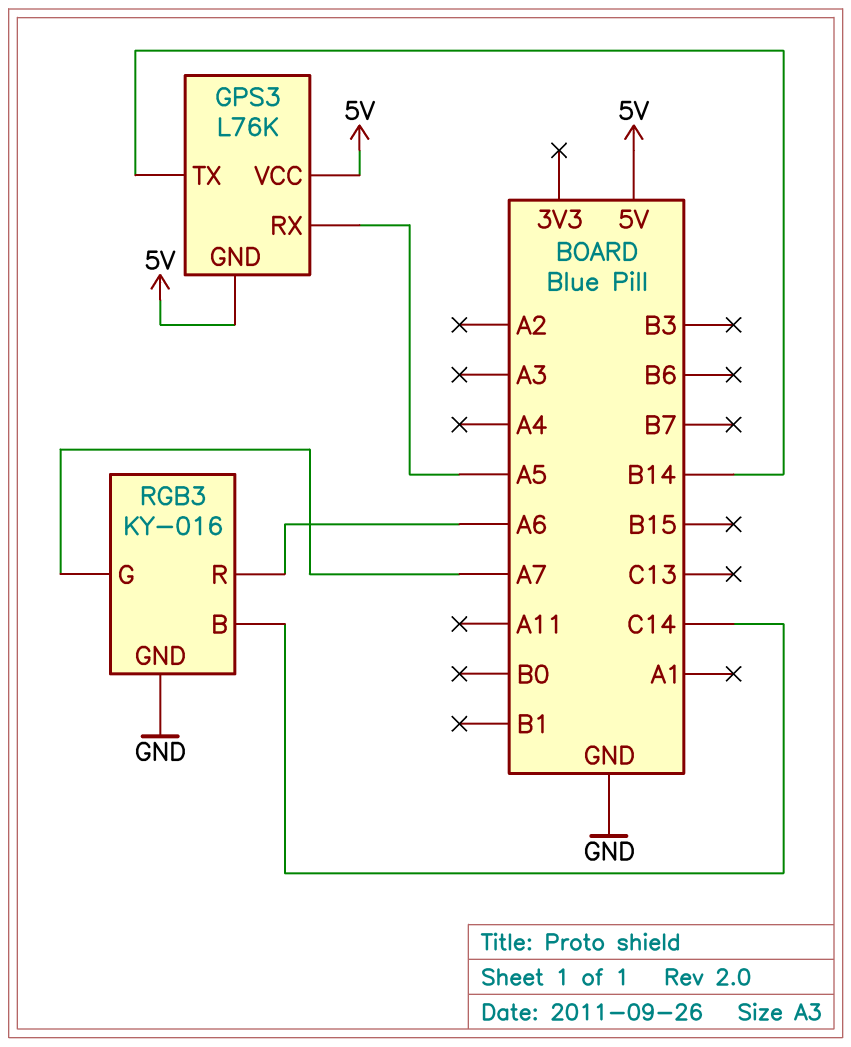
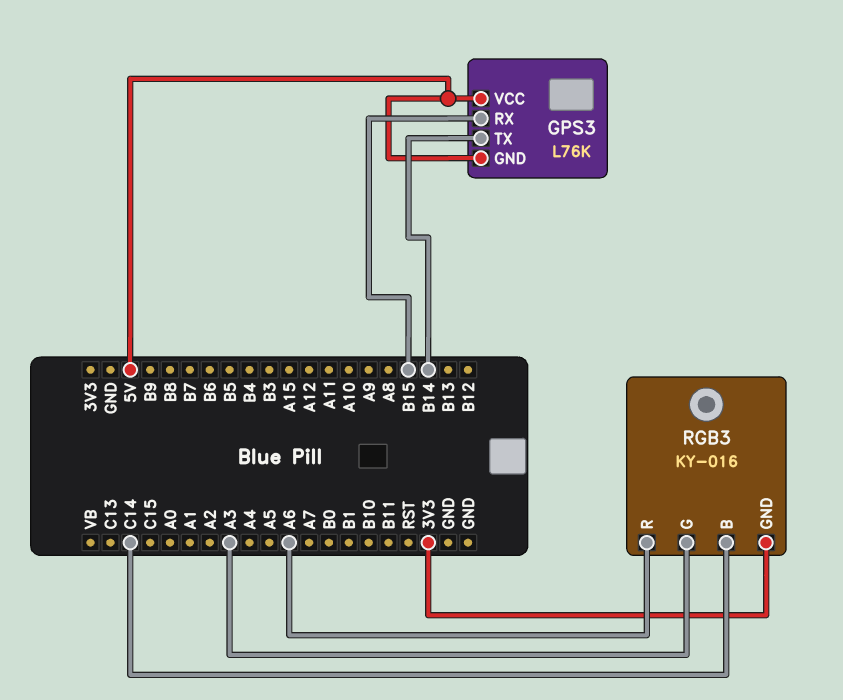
GPS3 pin RX: A5 -> B15
RGB3 pin G: A7 -> A3
RGB3 pin GND: GND -> 3V3

